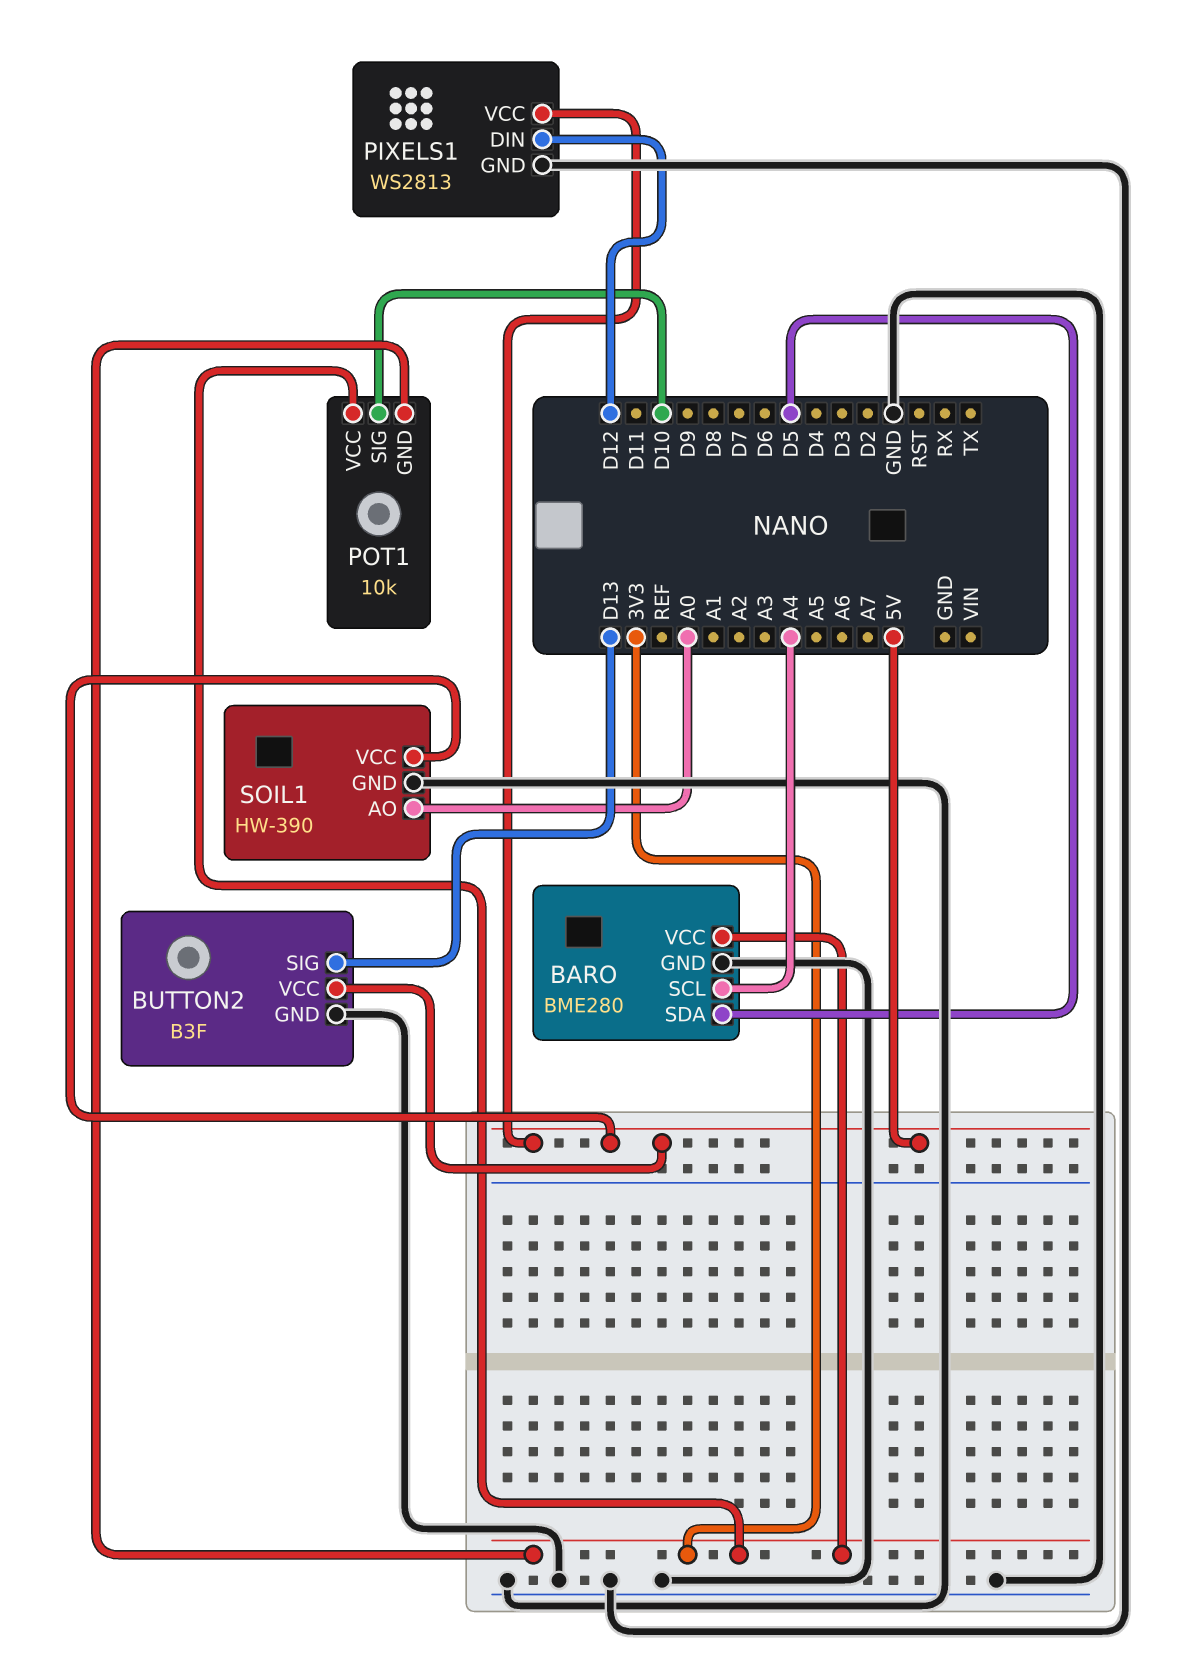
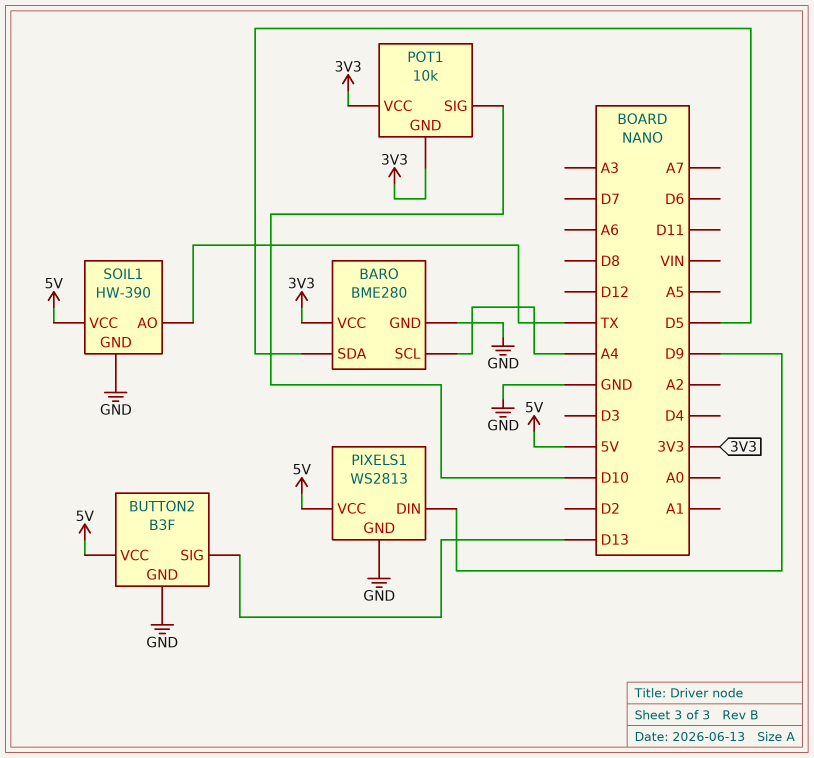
PIXELS1 pin DIN: D12 -> D9
SOIL1 pin AO: A0 -> TX

